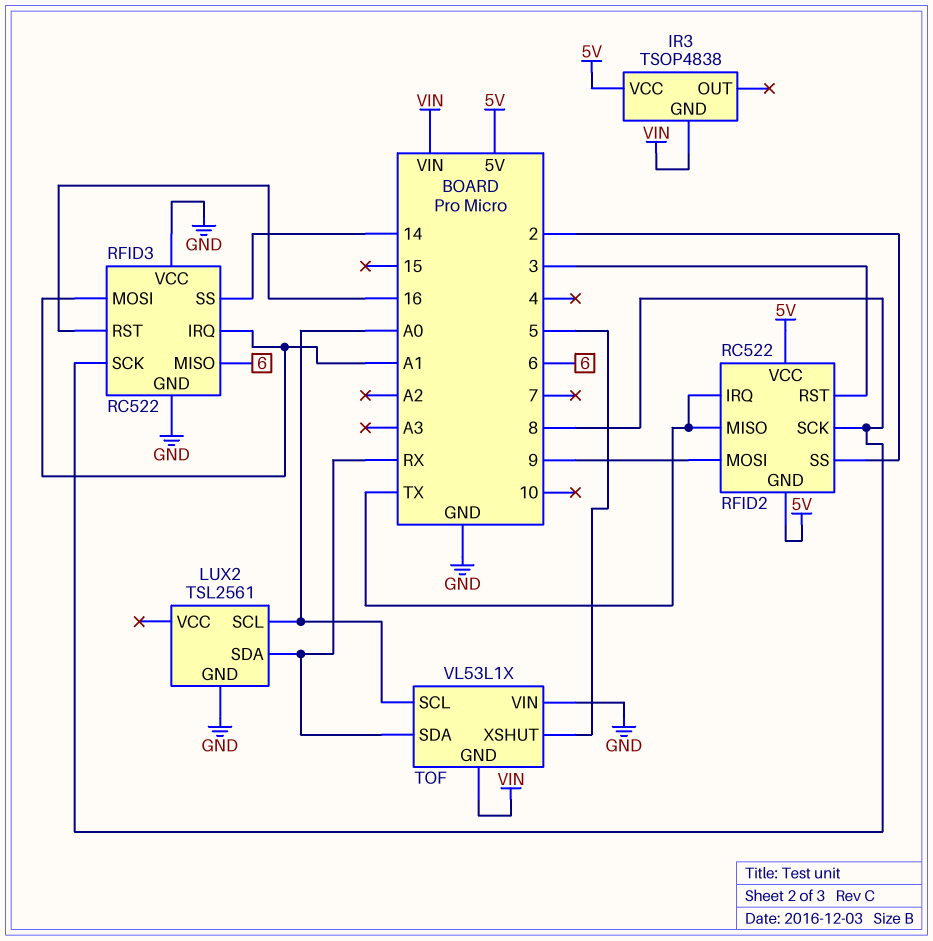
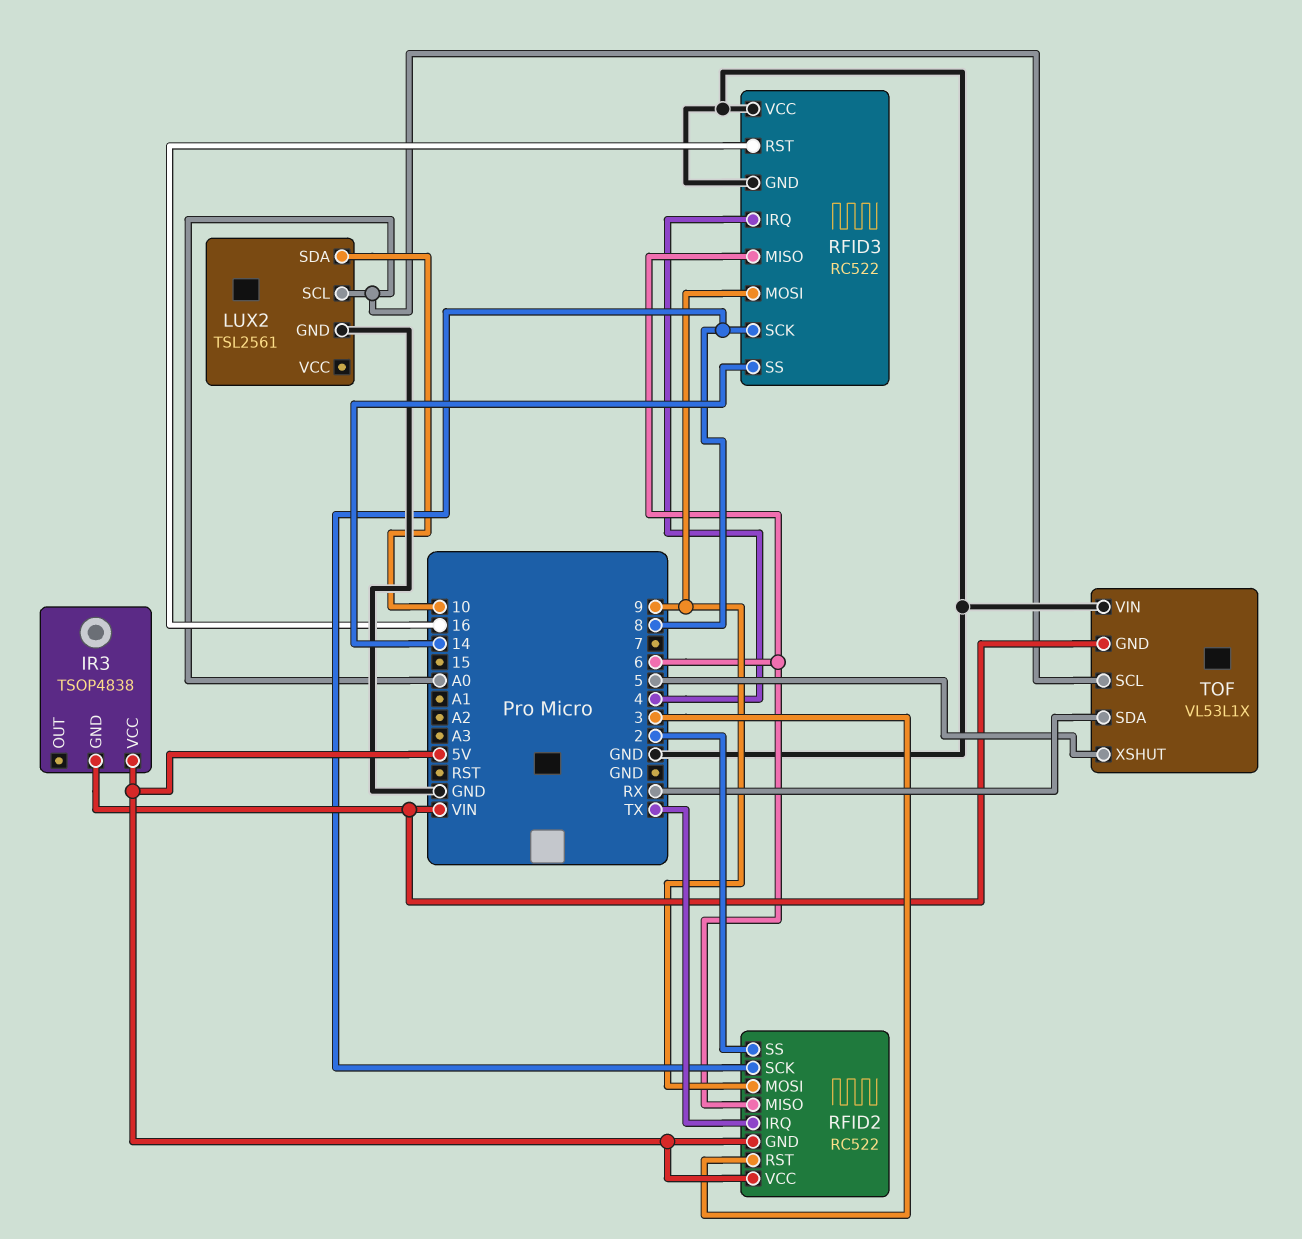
LUX2 pin SDA: RX -> 10
RFID2 pin MISO: TX -> 6
RFID3 pin IRQ: A1 -> 4
RFID3 pin MOSI: A1 -> 9

